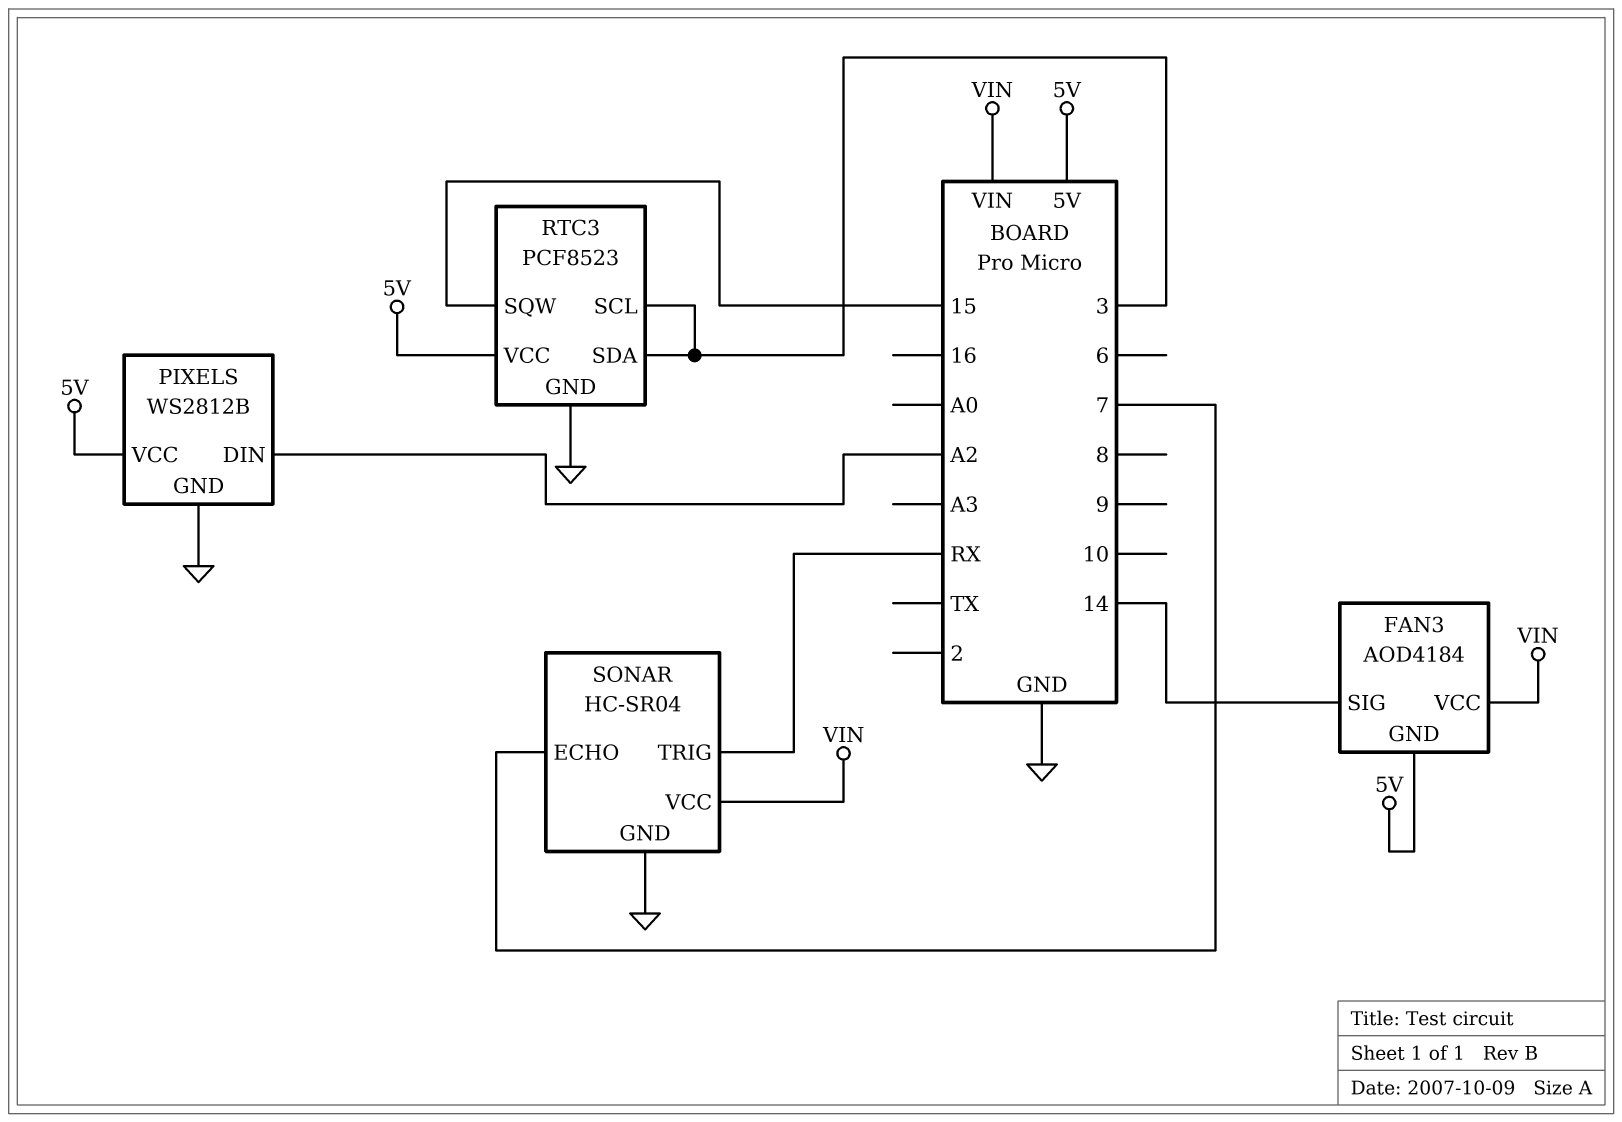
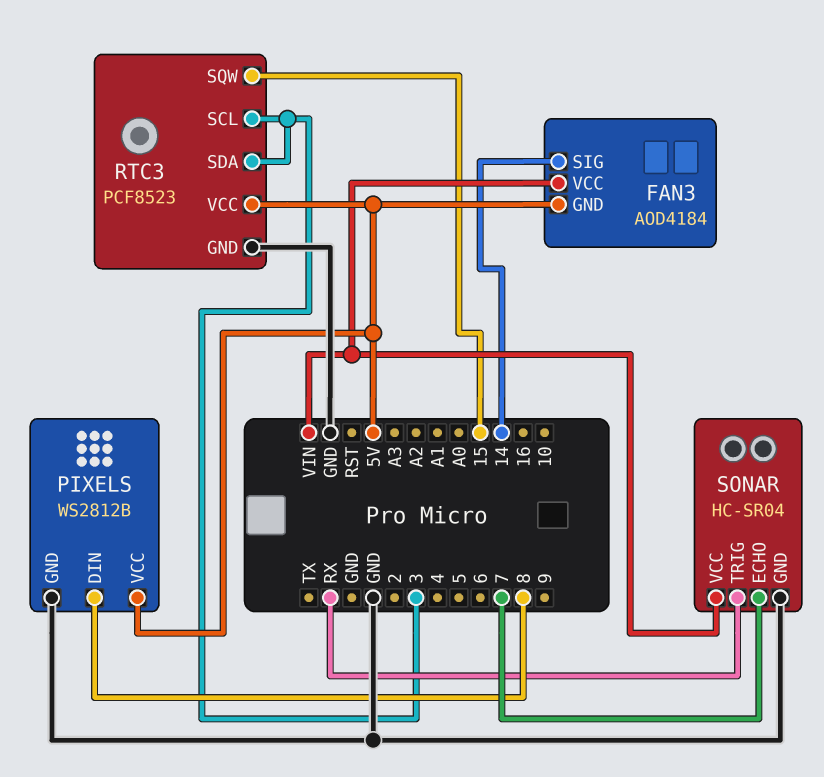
PIXELS pin DIN: A2 -> 8

